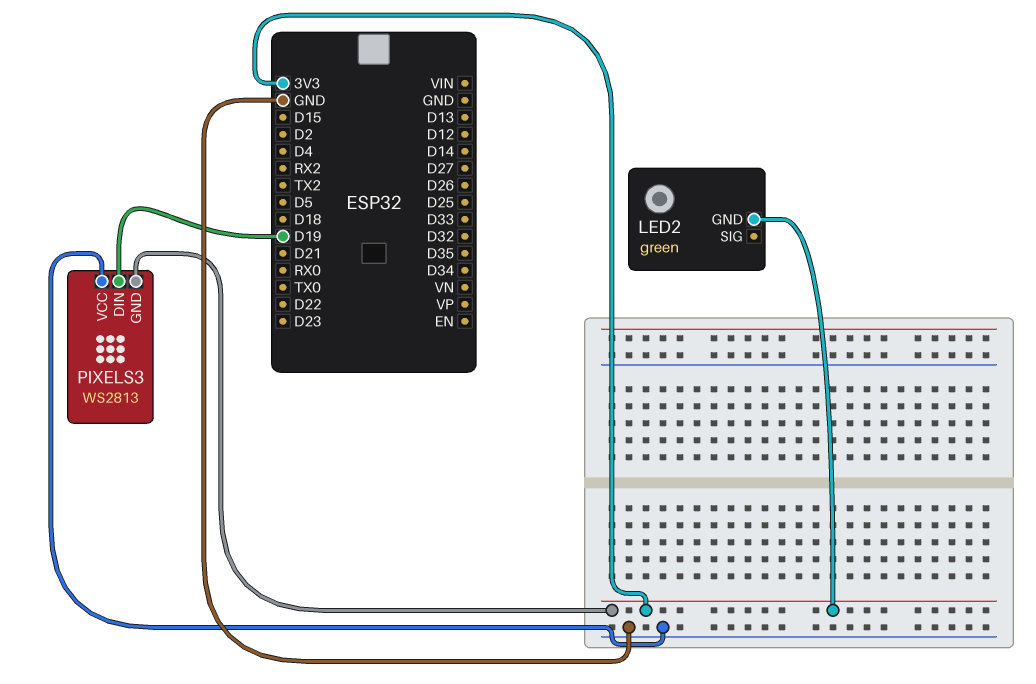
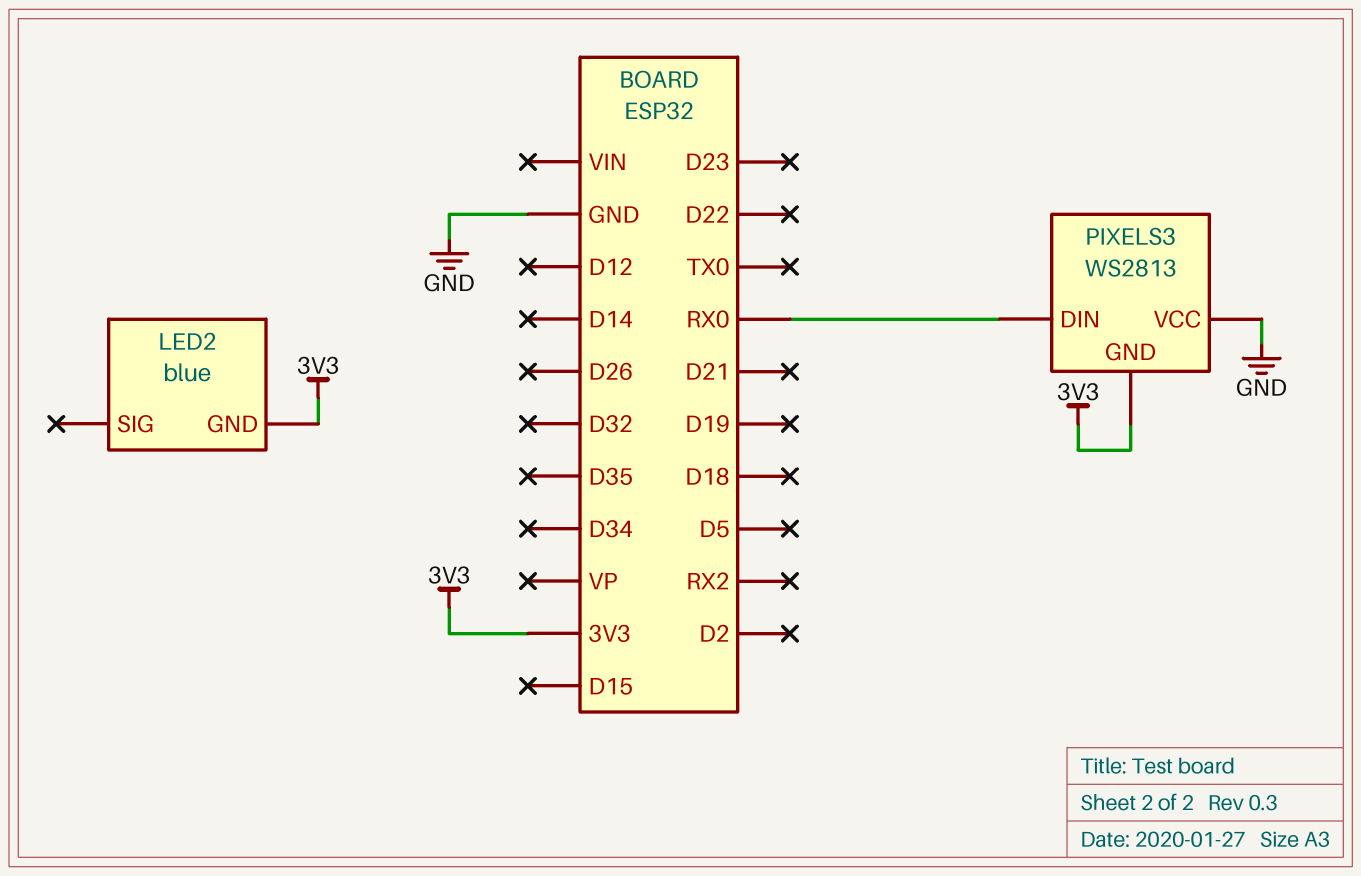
LED2: green -> blue
PIXELS3 pin DIN: D19 -> RX0

